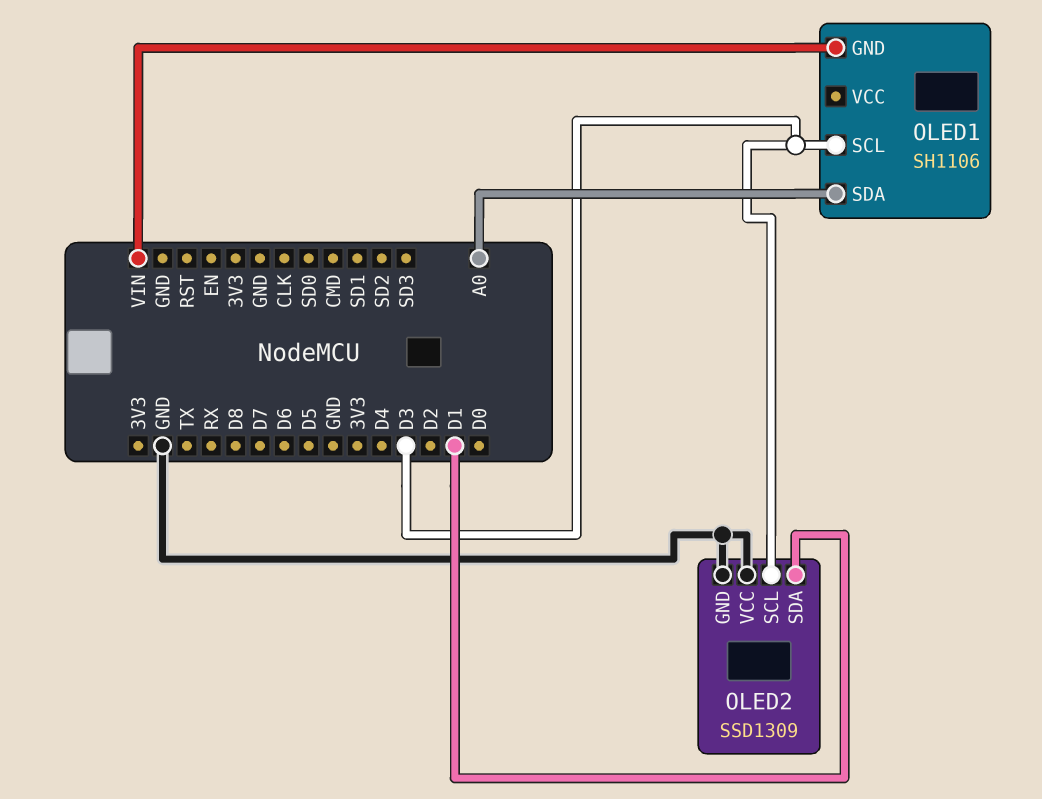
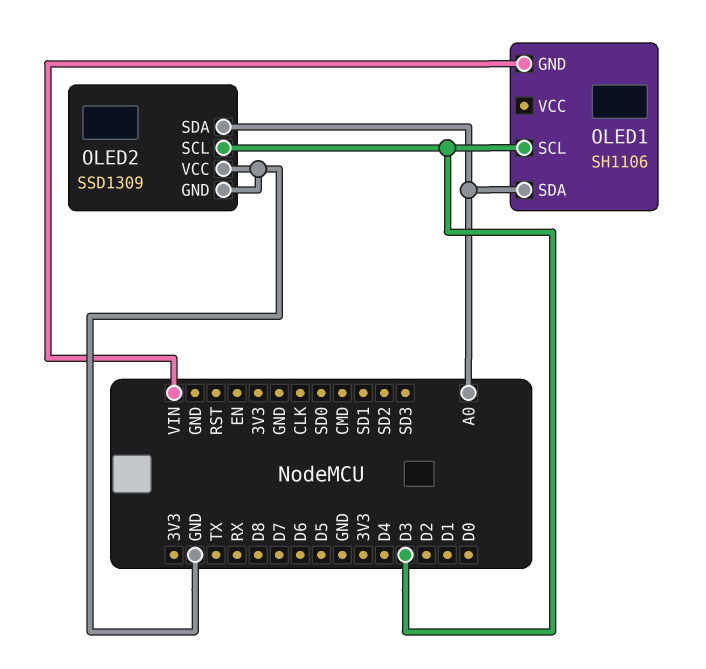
OLED2 pin SDA: D1 -> A0

